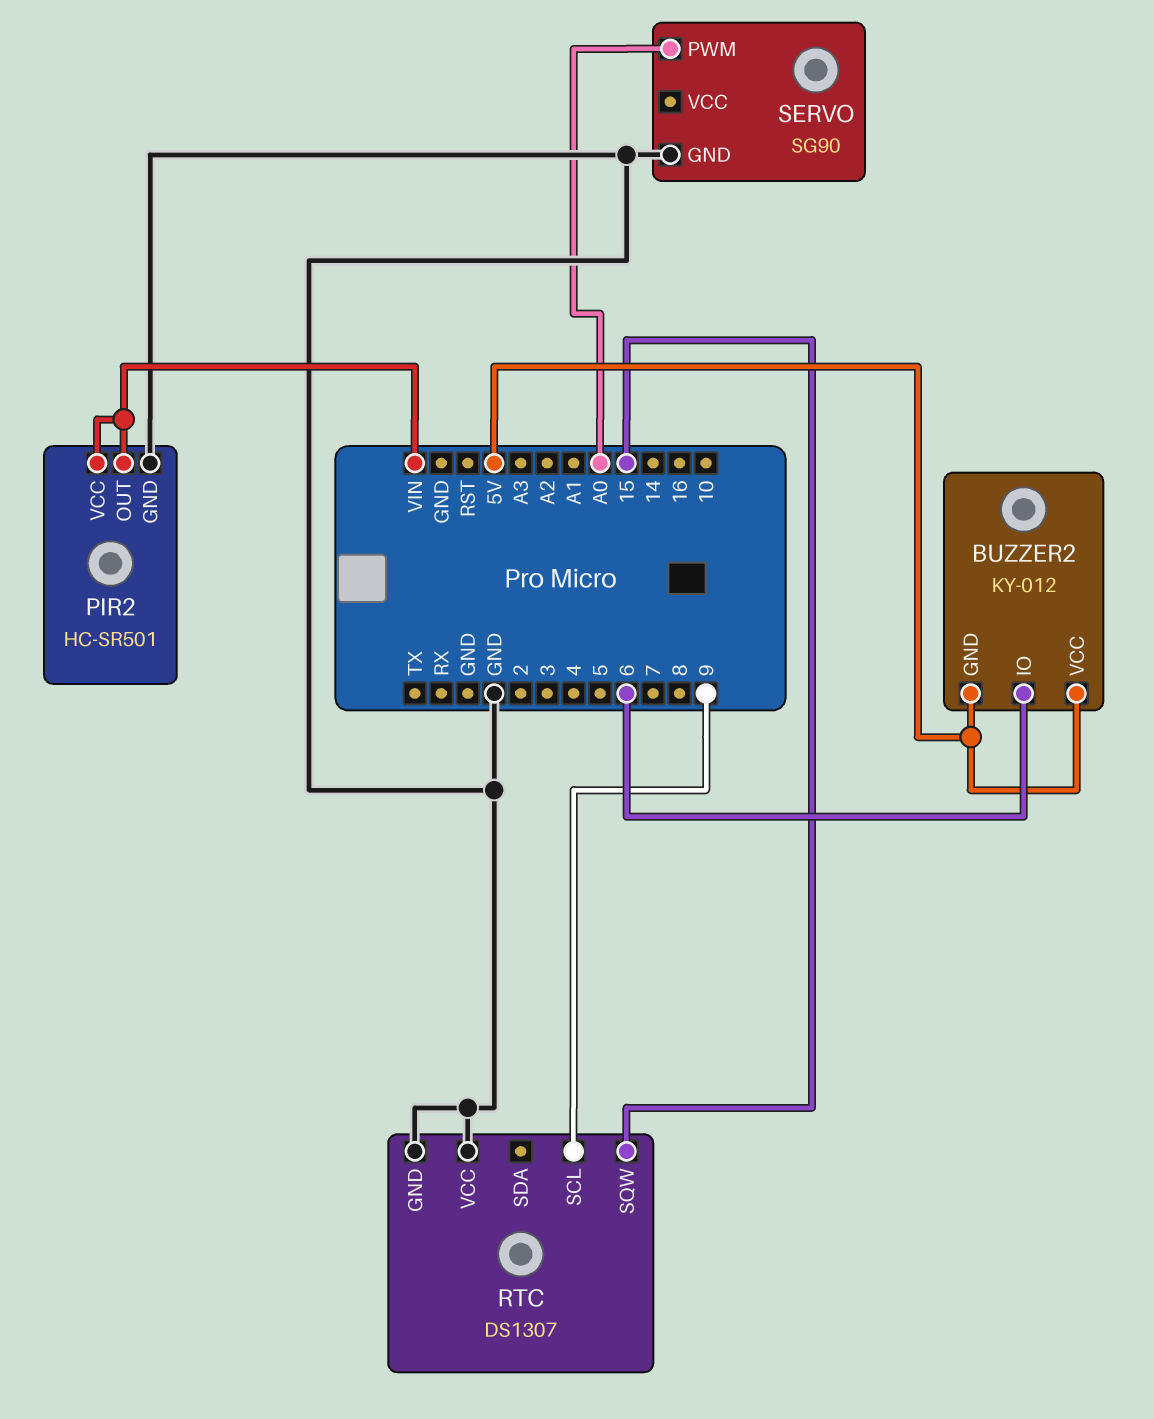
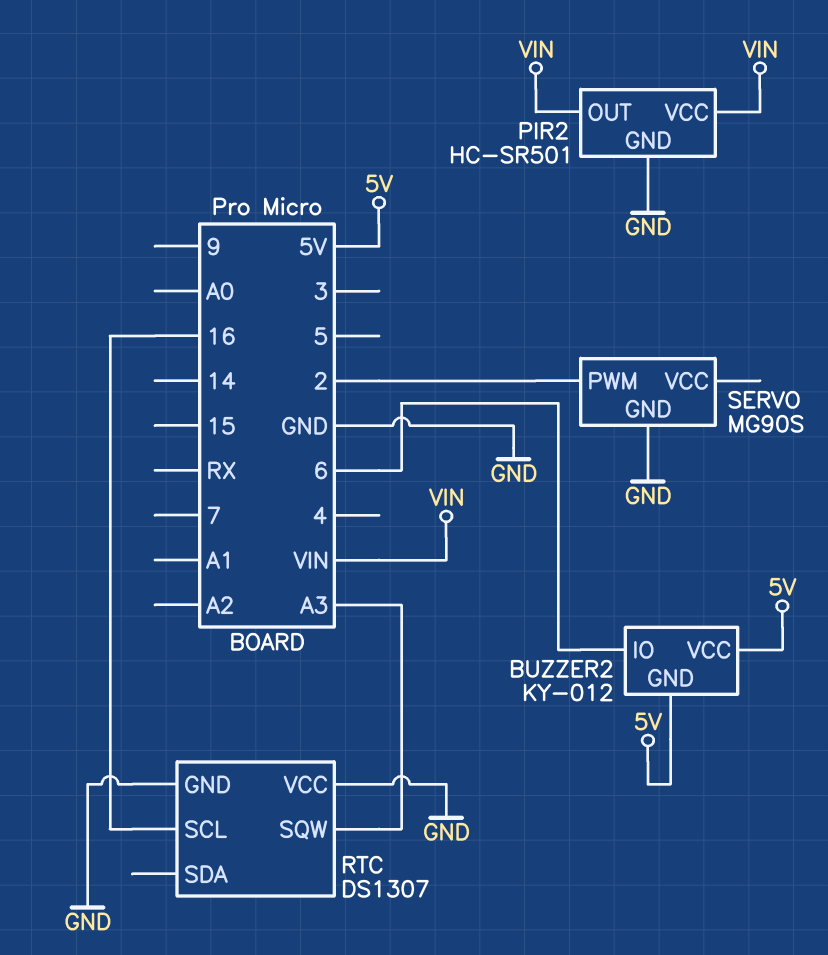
RTC pin SCL: 9 -> 16
RTC pin SQW: 15 -> A3
SERVO: SG90 -> MG90S
SERVO pin PWM: A0 -> 2

